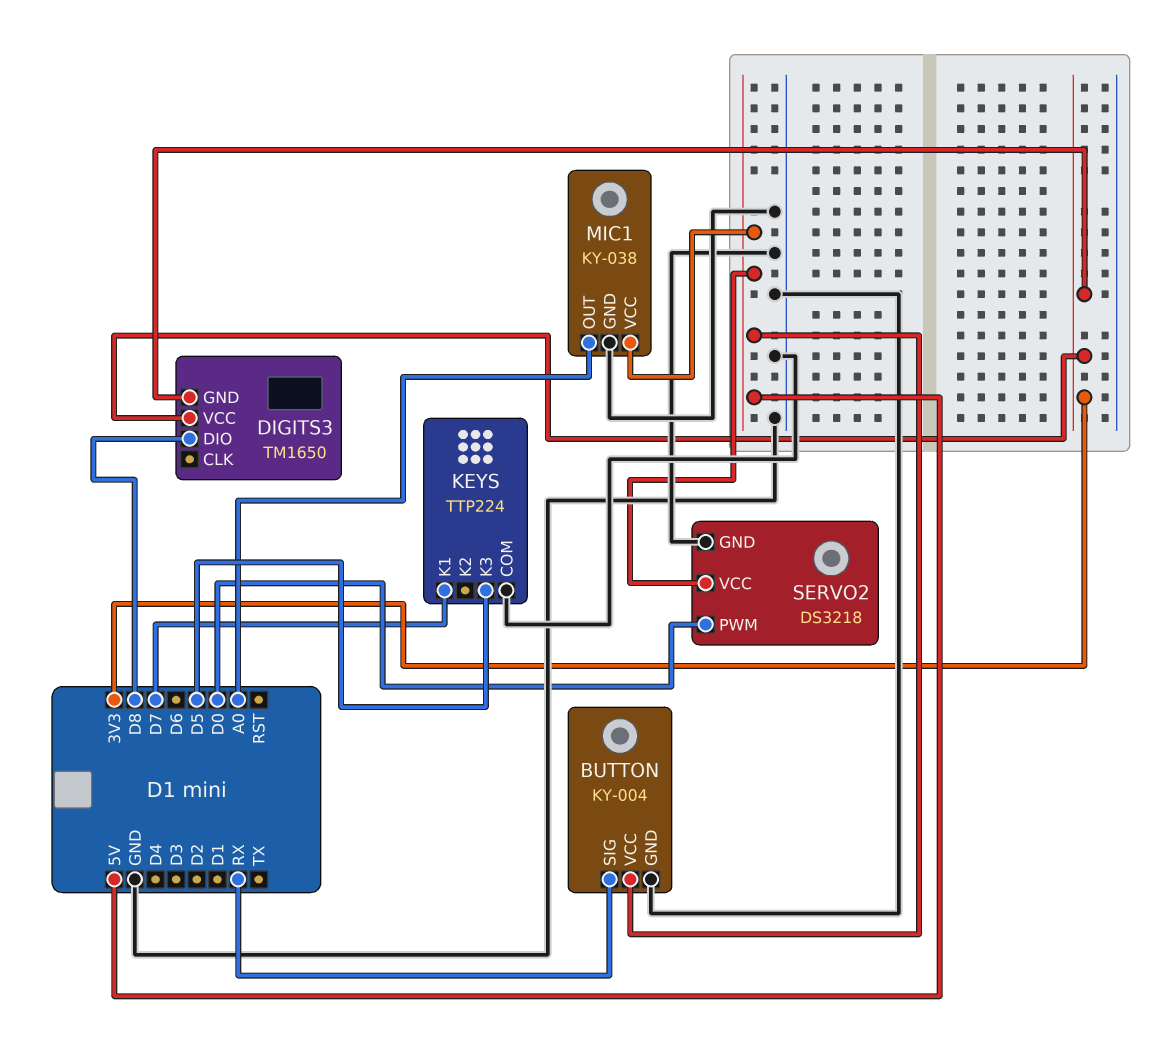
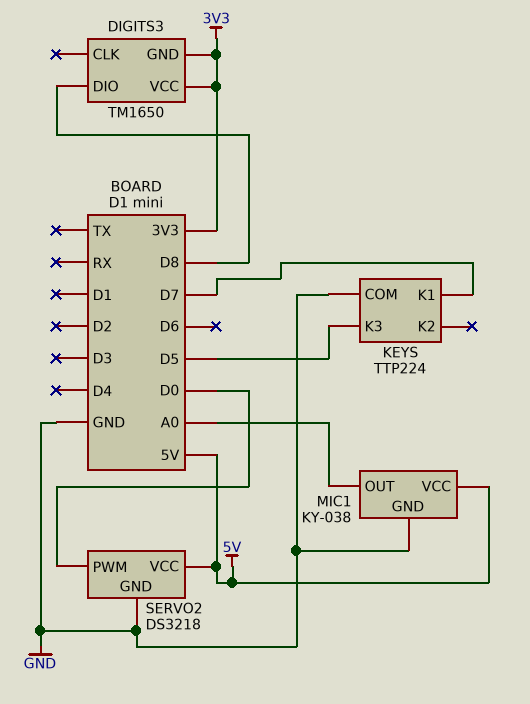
BUTTON: KY-004 -> none
BUTTON pin GND: GND -> none
BUTTON pin SIG: RX -> none
BUTTON pin VCC: 5V -> none

